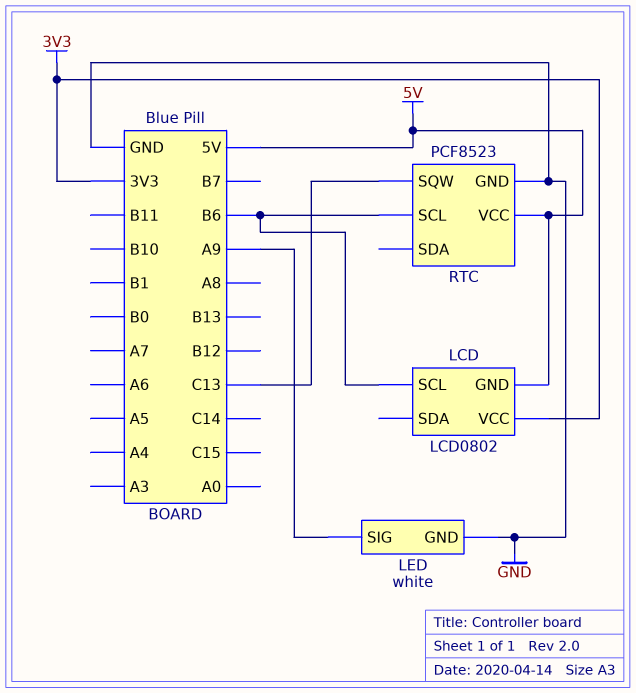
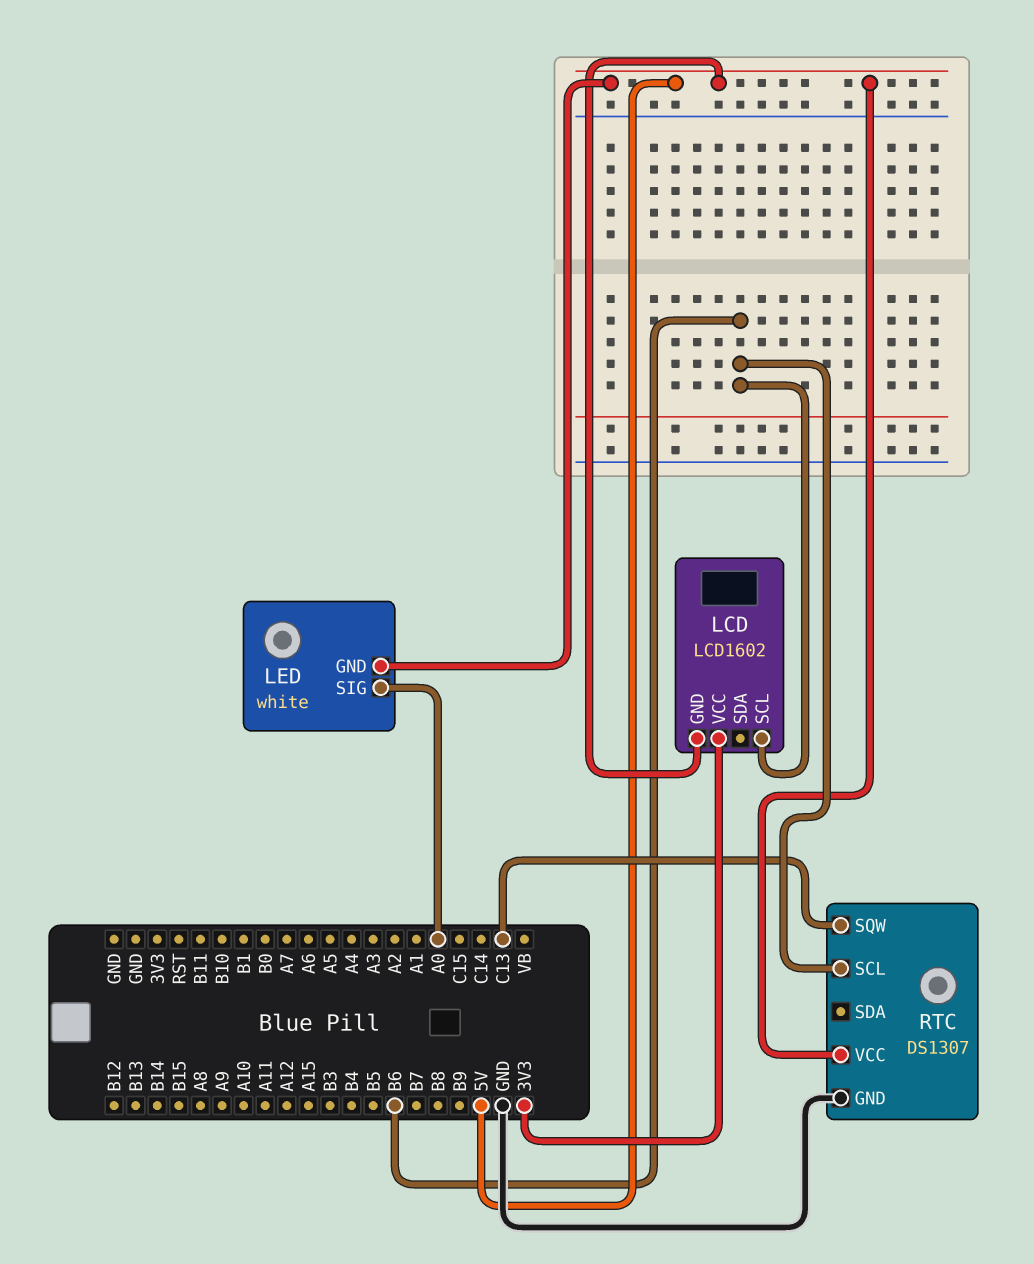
LCD: LCD0802 -> LCD1602
LED pin GND: GND -> 5V
LED pin SIG: A9 -> A0
RTC: PCF8523 -> DS1307

